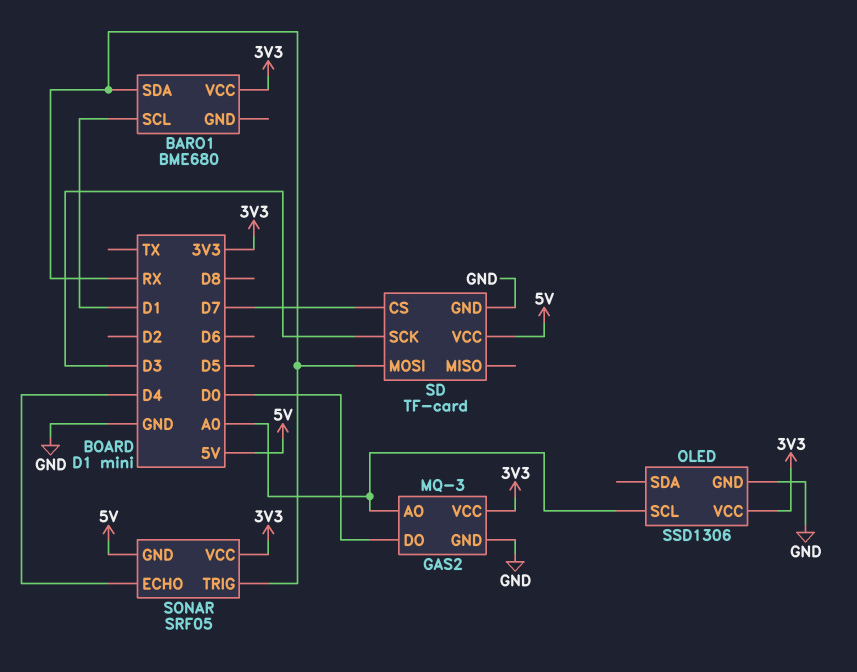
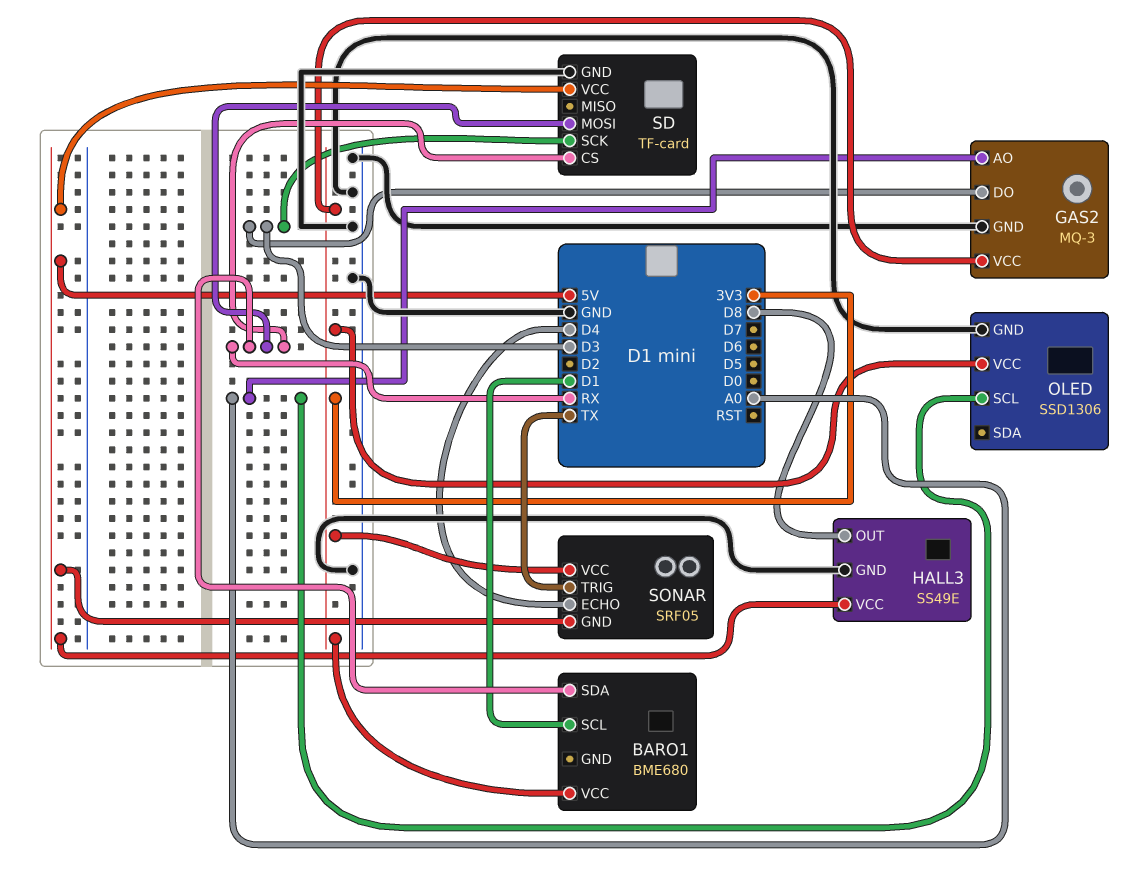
GAS2 pin DO: D0 -> D3
HALL3: none -> SS49E
HALL3 pin GND: none -> GND
HALL3 pin OUT: none -> D8
HALL3 pin VCC: none -> 5V
SD pin CS: D7 -> RX
SONAR pin TRIG: RX -> TX

